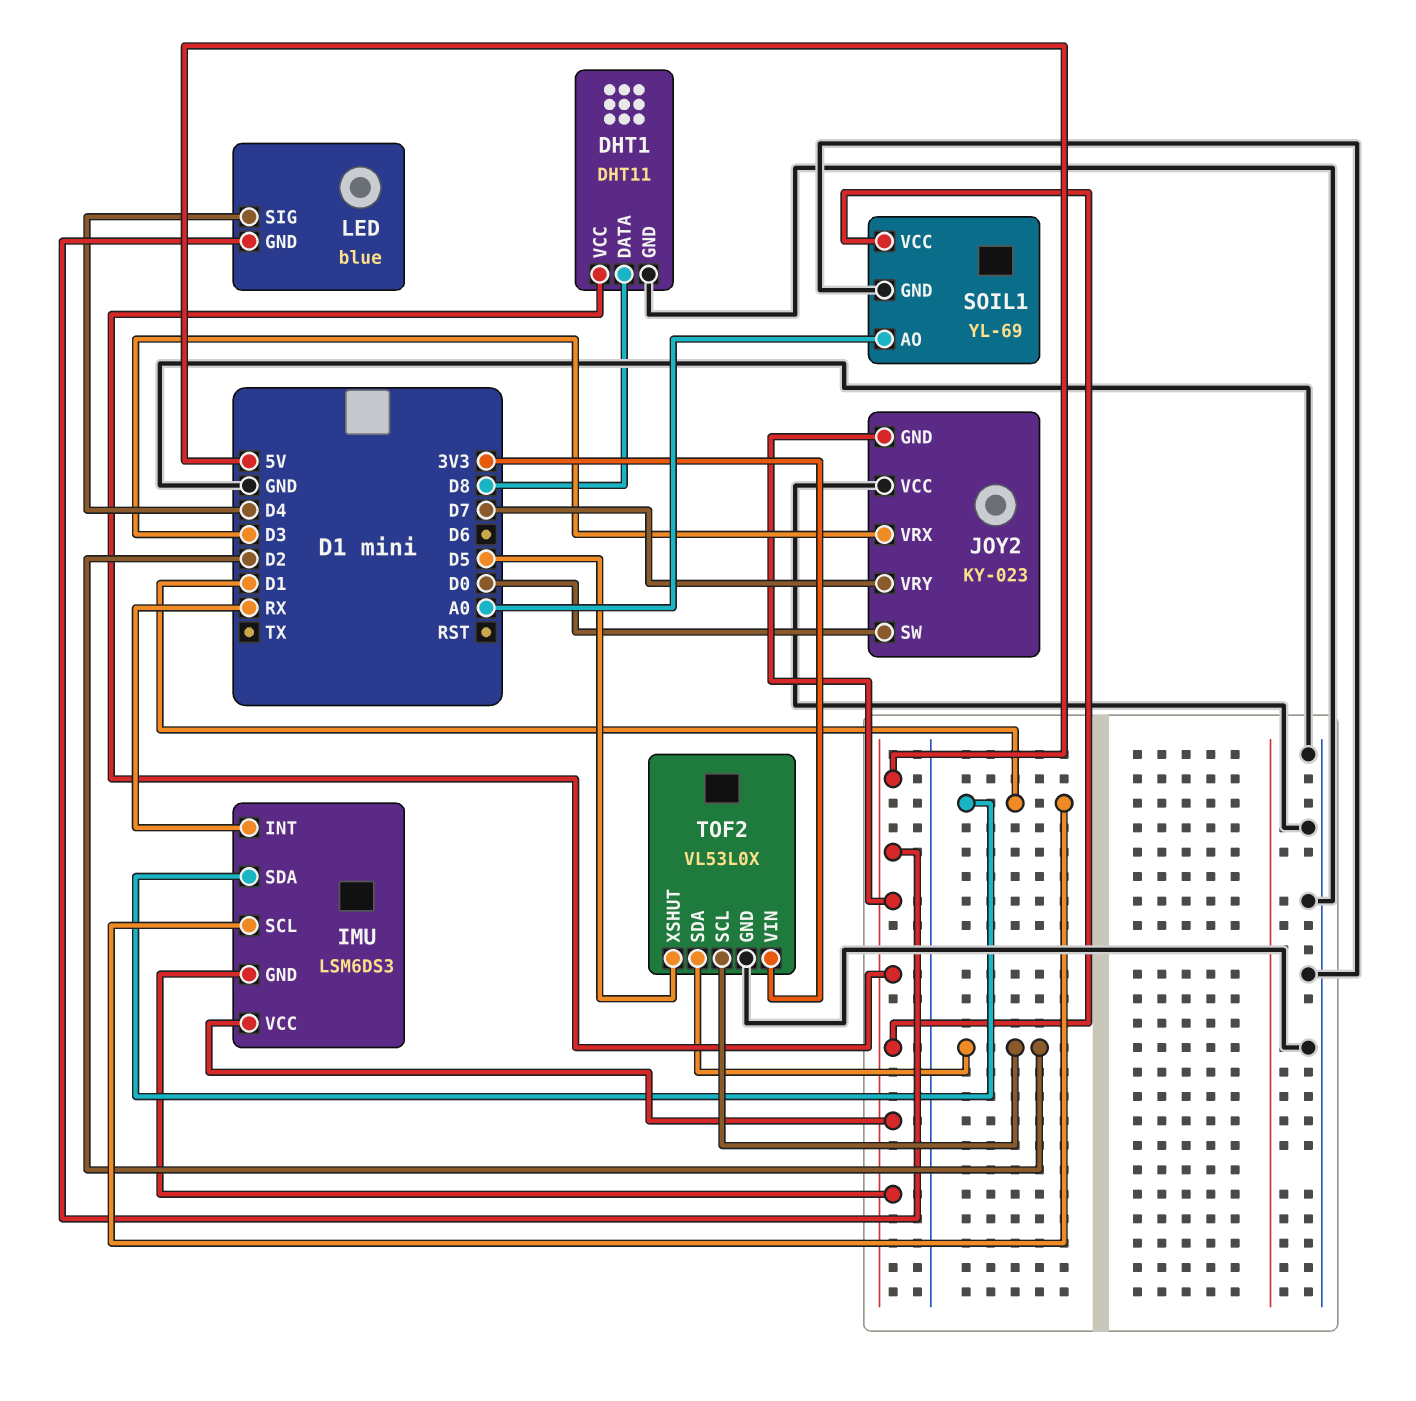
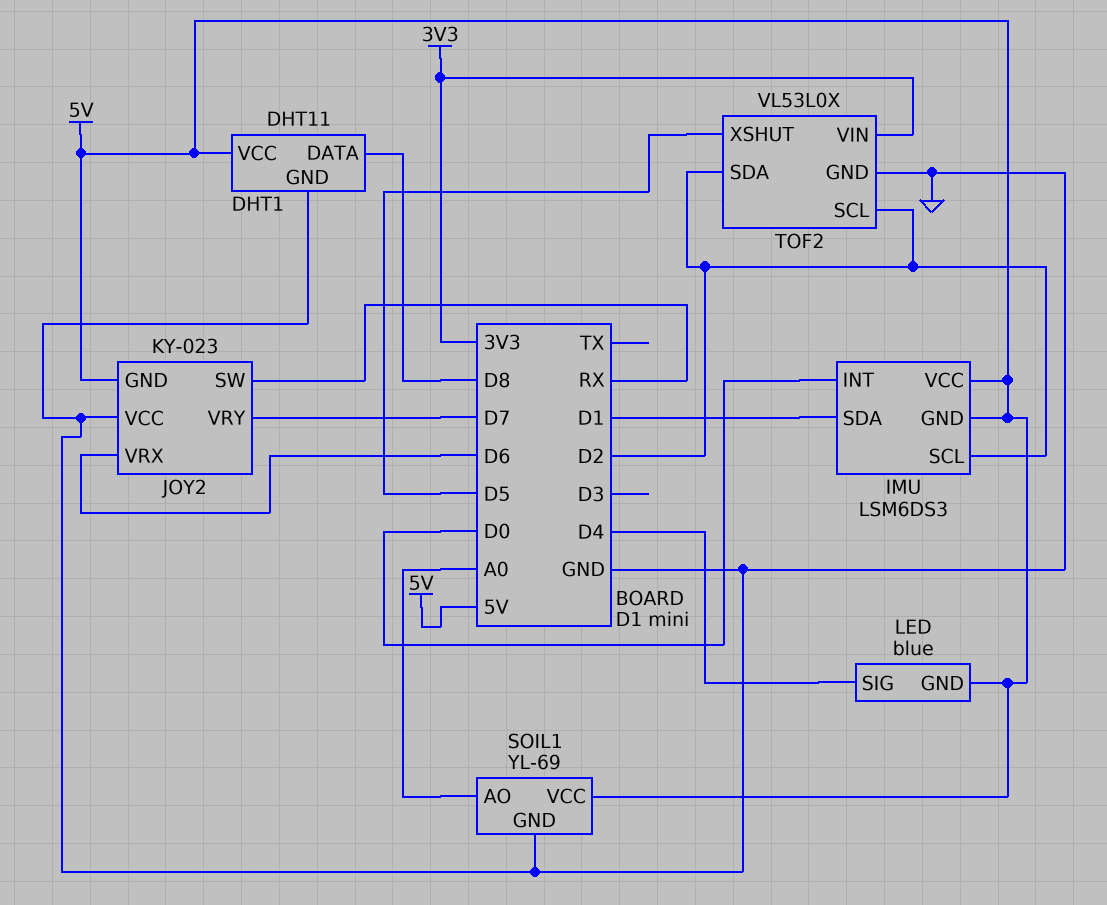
IMU pin INT: RX -> D0
IMU pin SCL: D1 -> D2
JOY2 pin SW: D0 -> RX
JOY2 pin VRX: D3 -> D6

